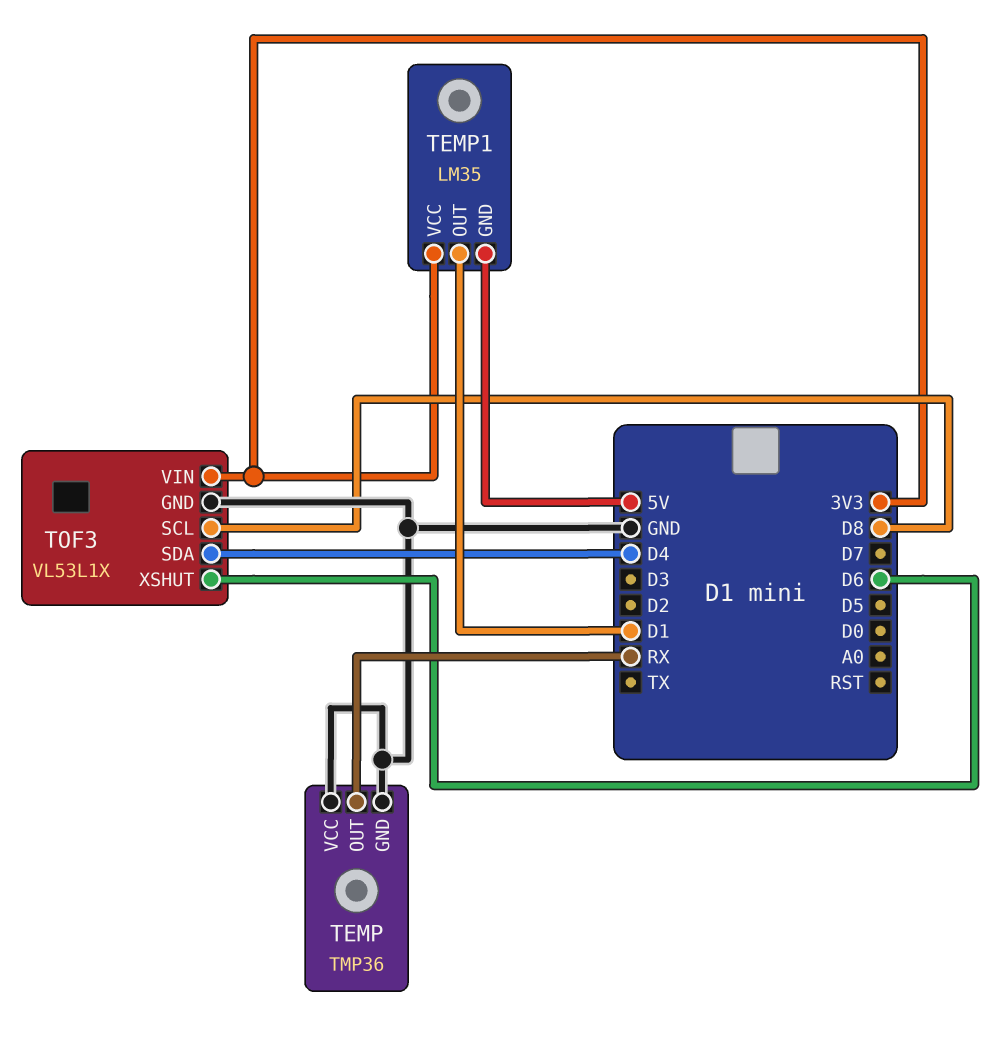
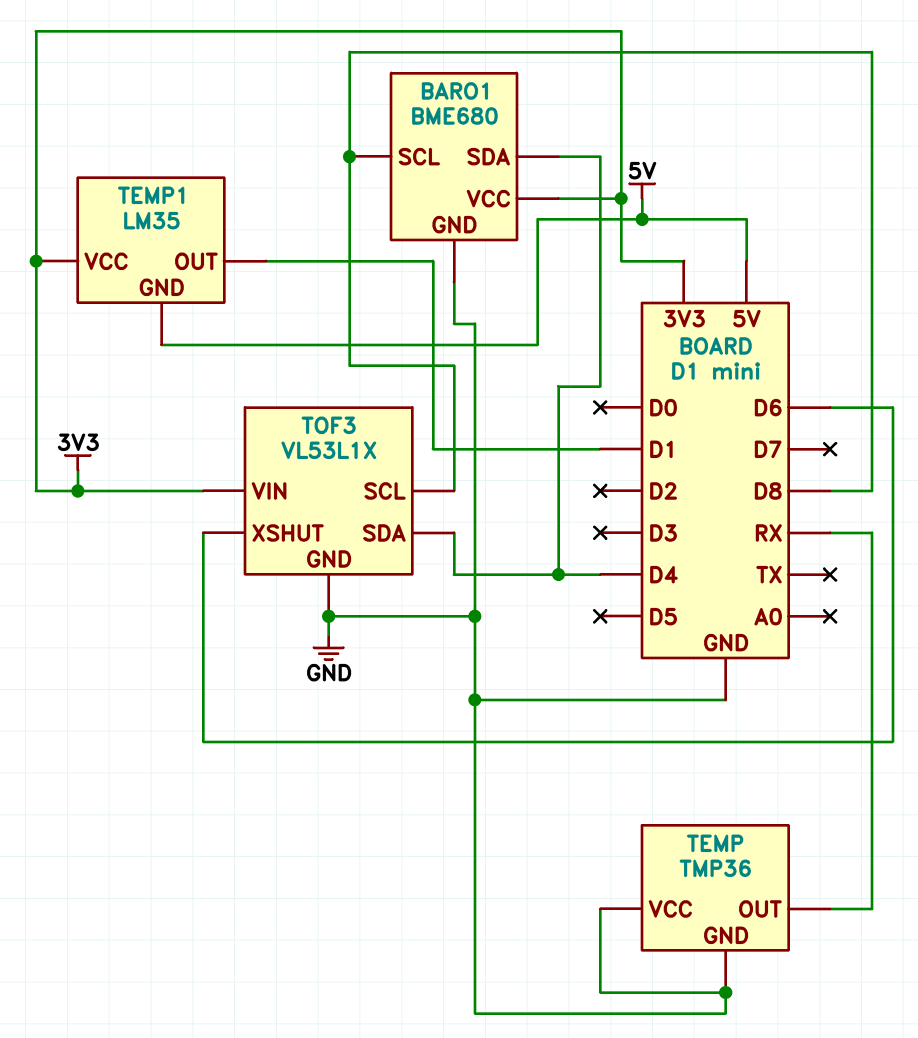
BARO1: none -> BME680
BARO1 pin GND: none -> GND
BARO1 pin SCL: none -> D8
BARO1 pin SDA: none -> D4
BARO1 pin VCC: none -> 3V3

